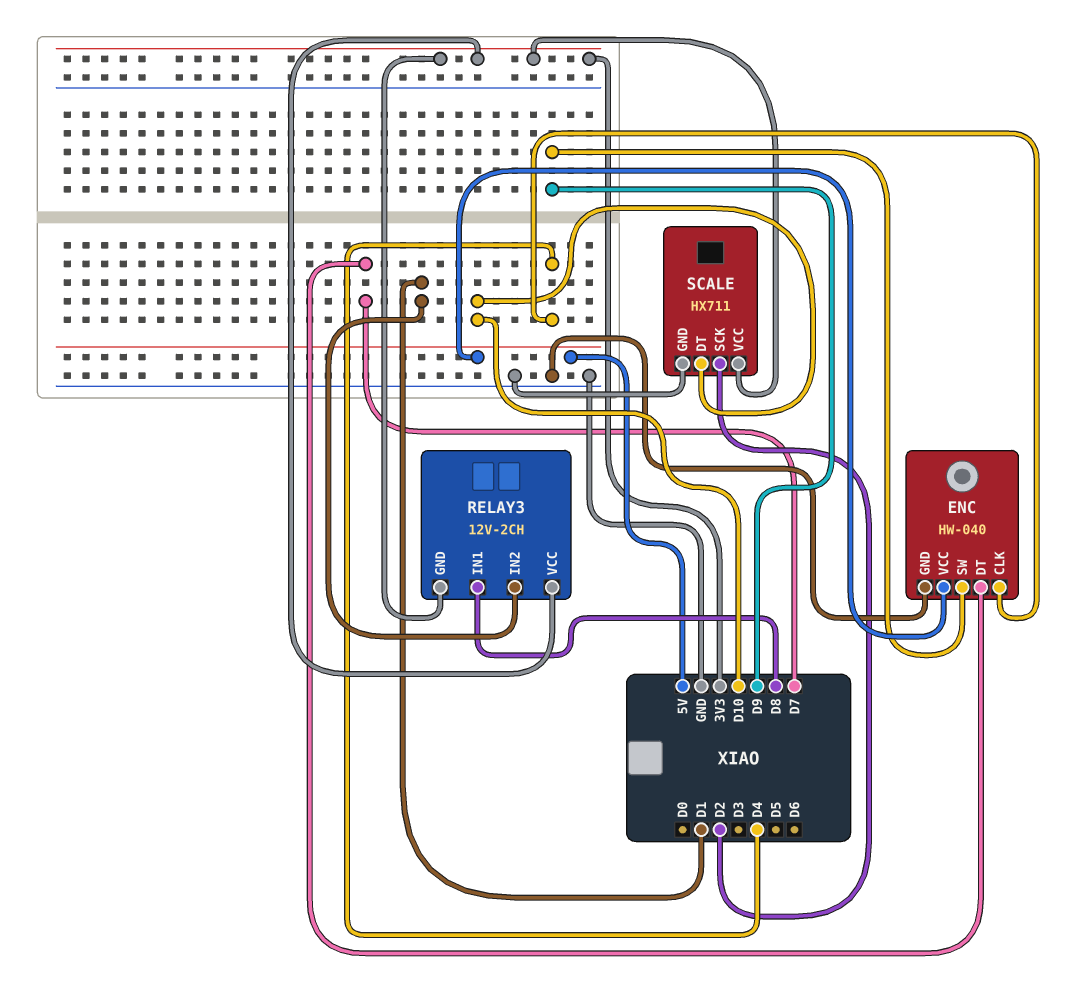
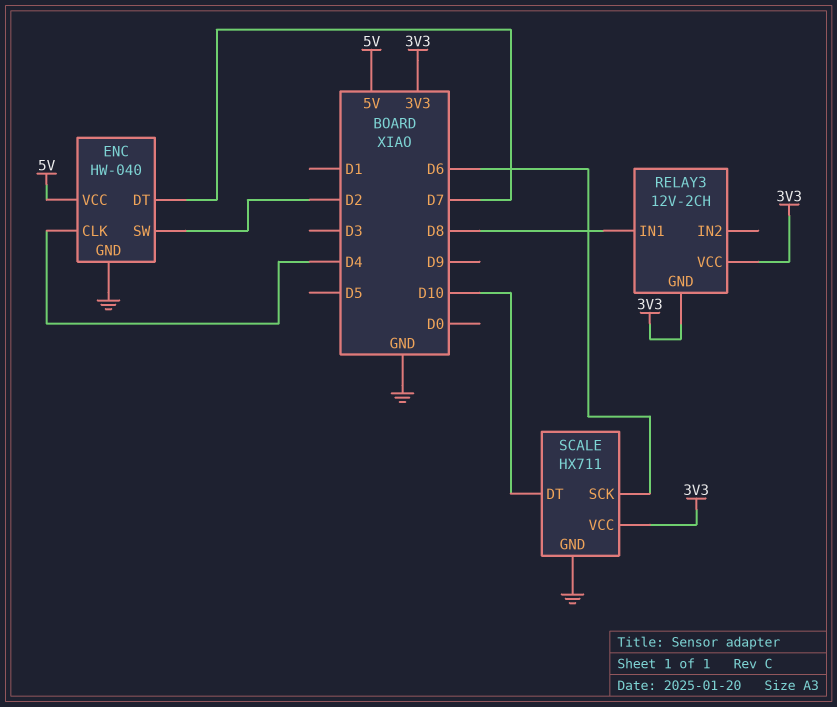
ENC pin SW: D9 -> D2
RELAY3 pin IN2: D1 -> none
SCALE pin SCK: D2 -> D6

